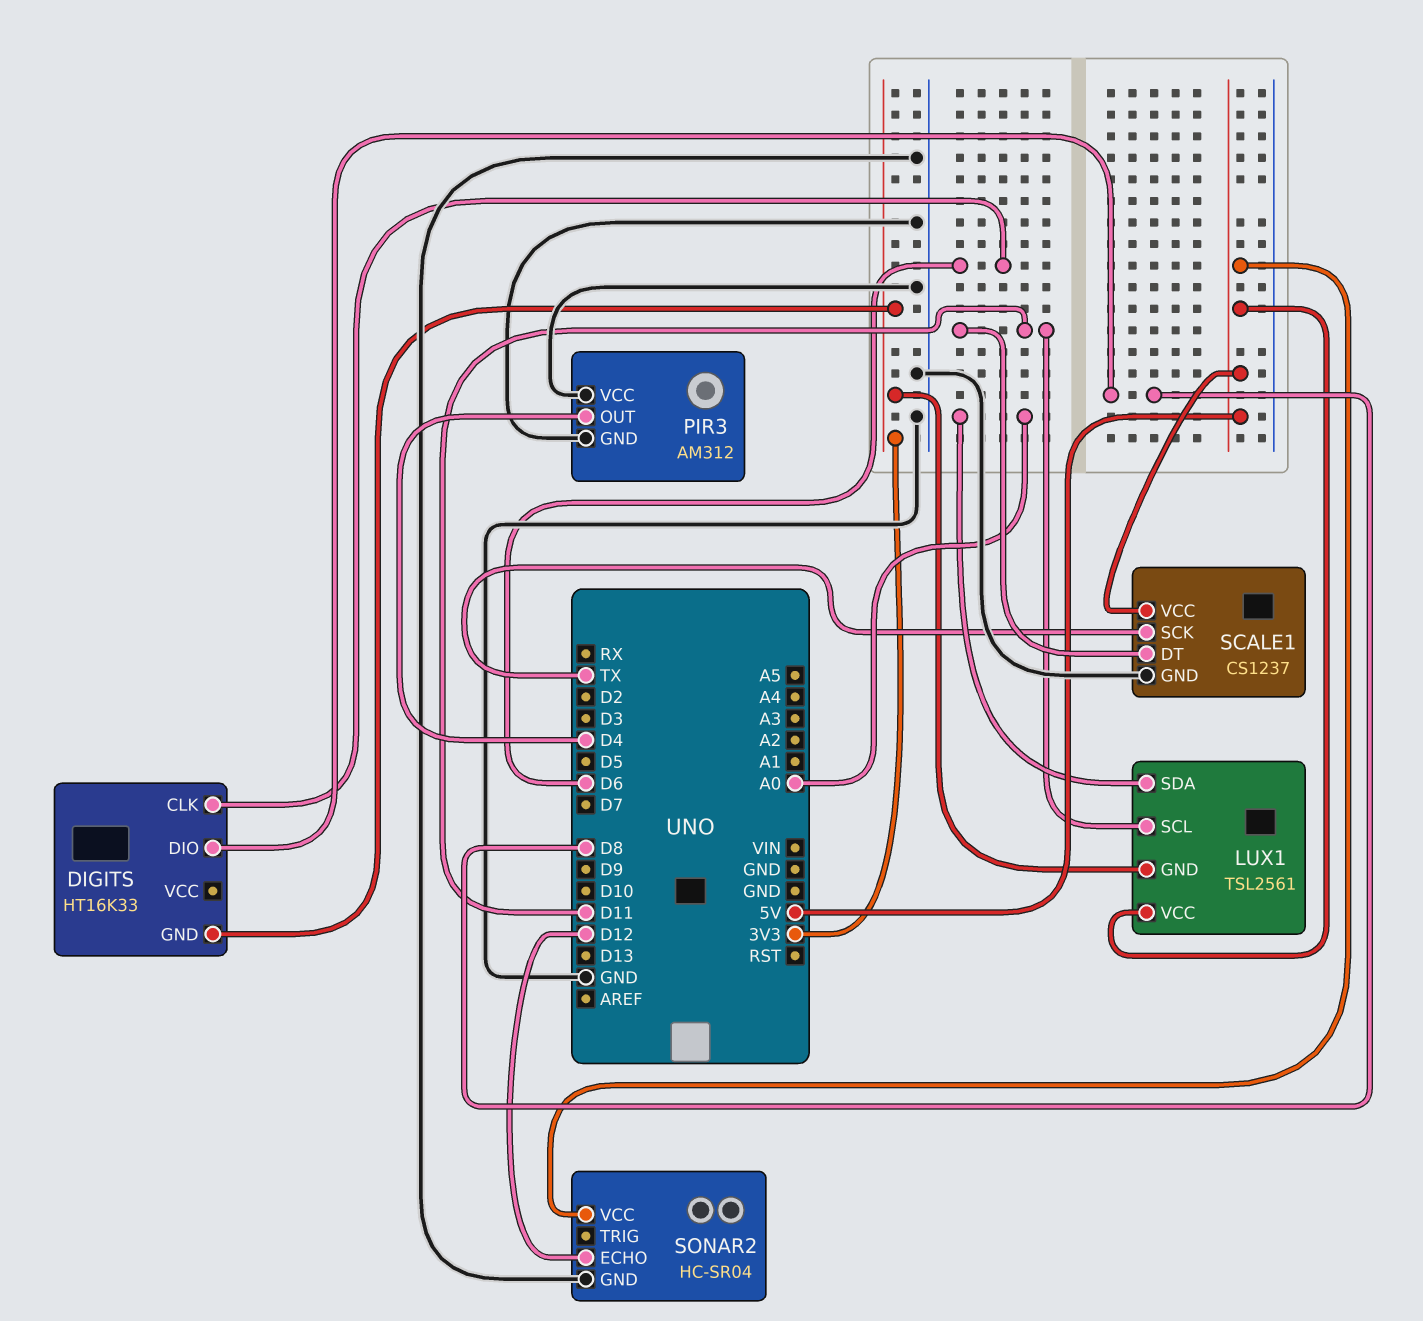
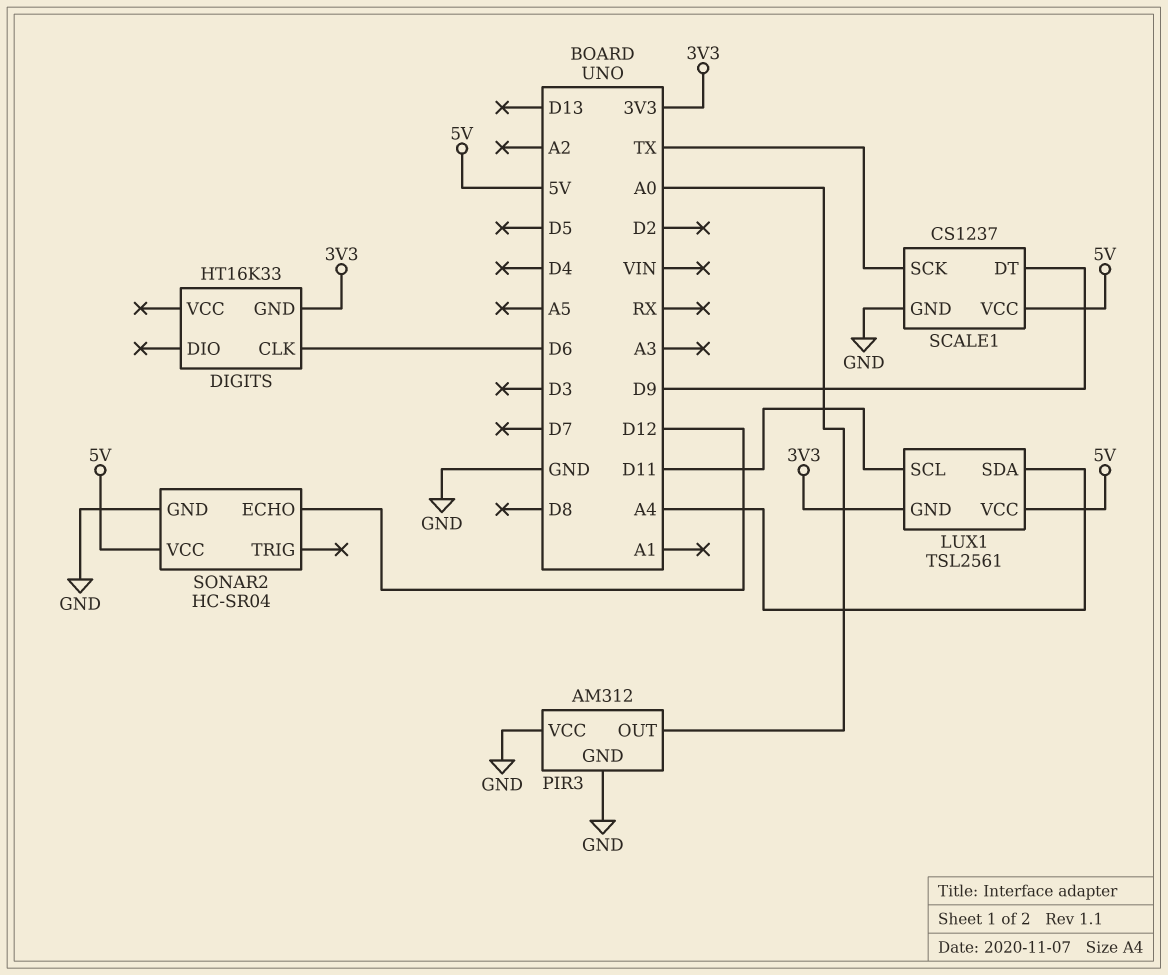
DIGITS pin DIO: D8 -> none
LUX1 pin SDA: A0 -> A4
PIR3 pin OUT: D4 -> A0
SCALE1 pin DT: D11 -> D9

